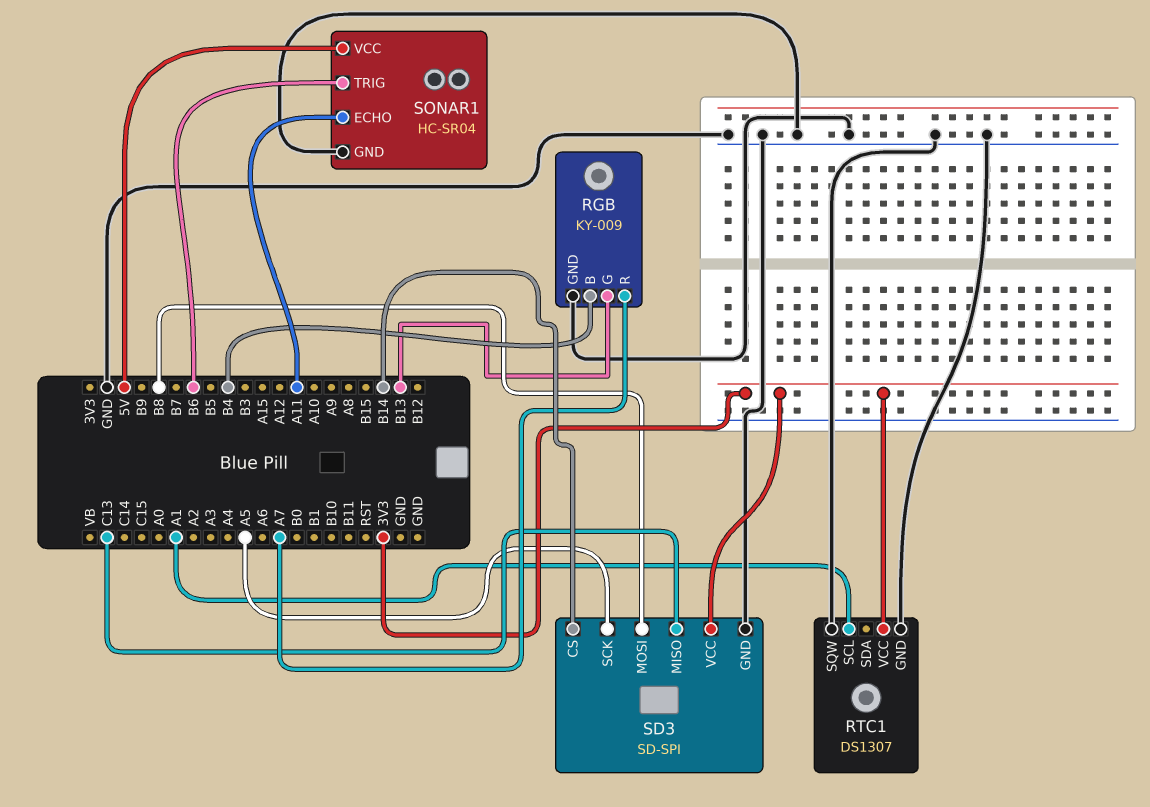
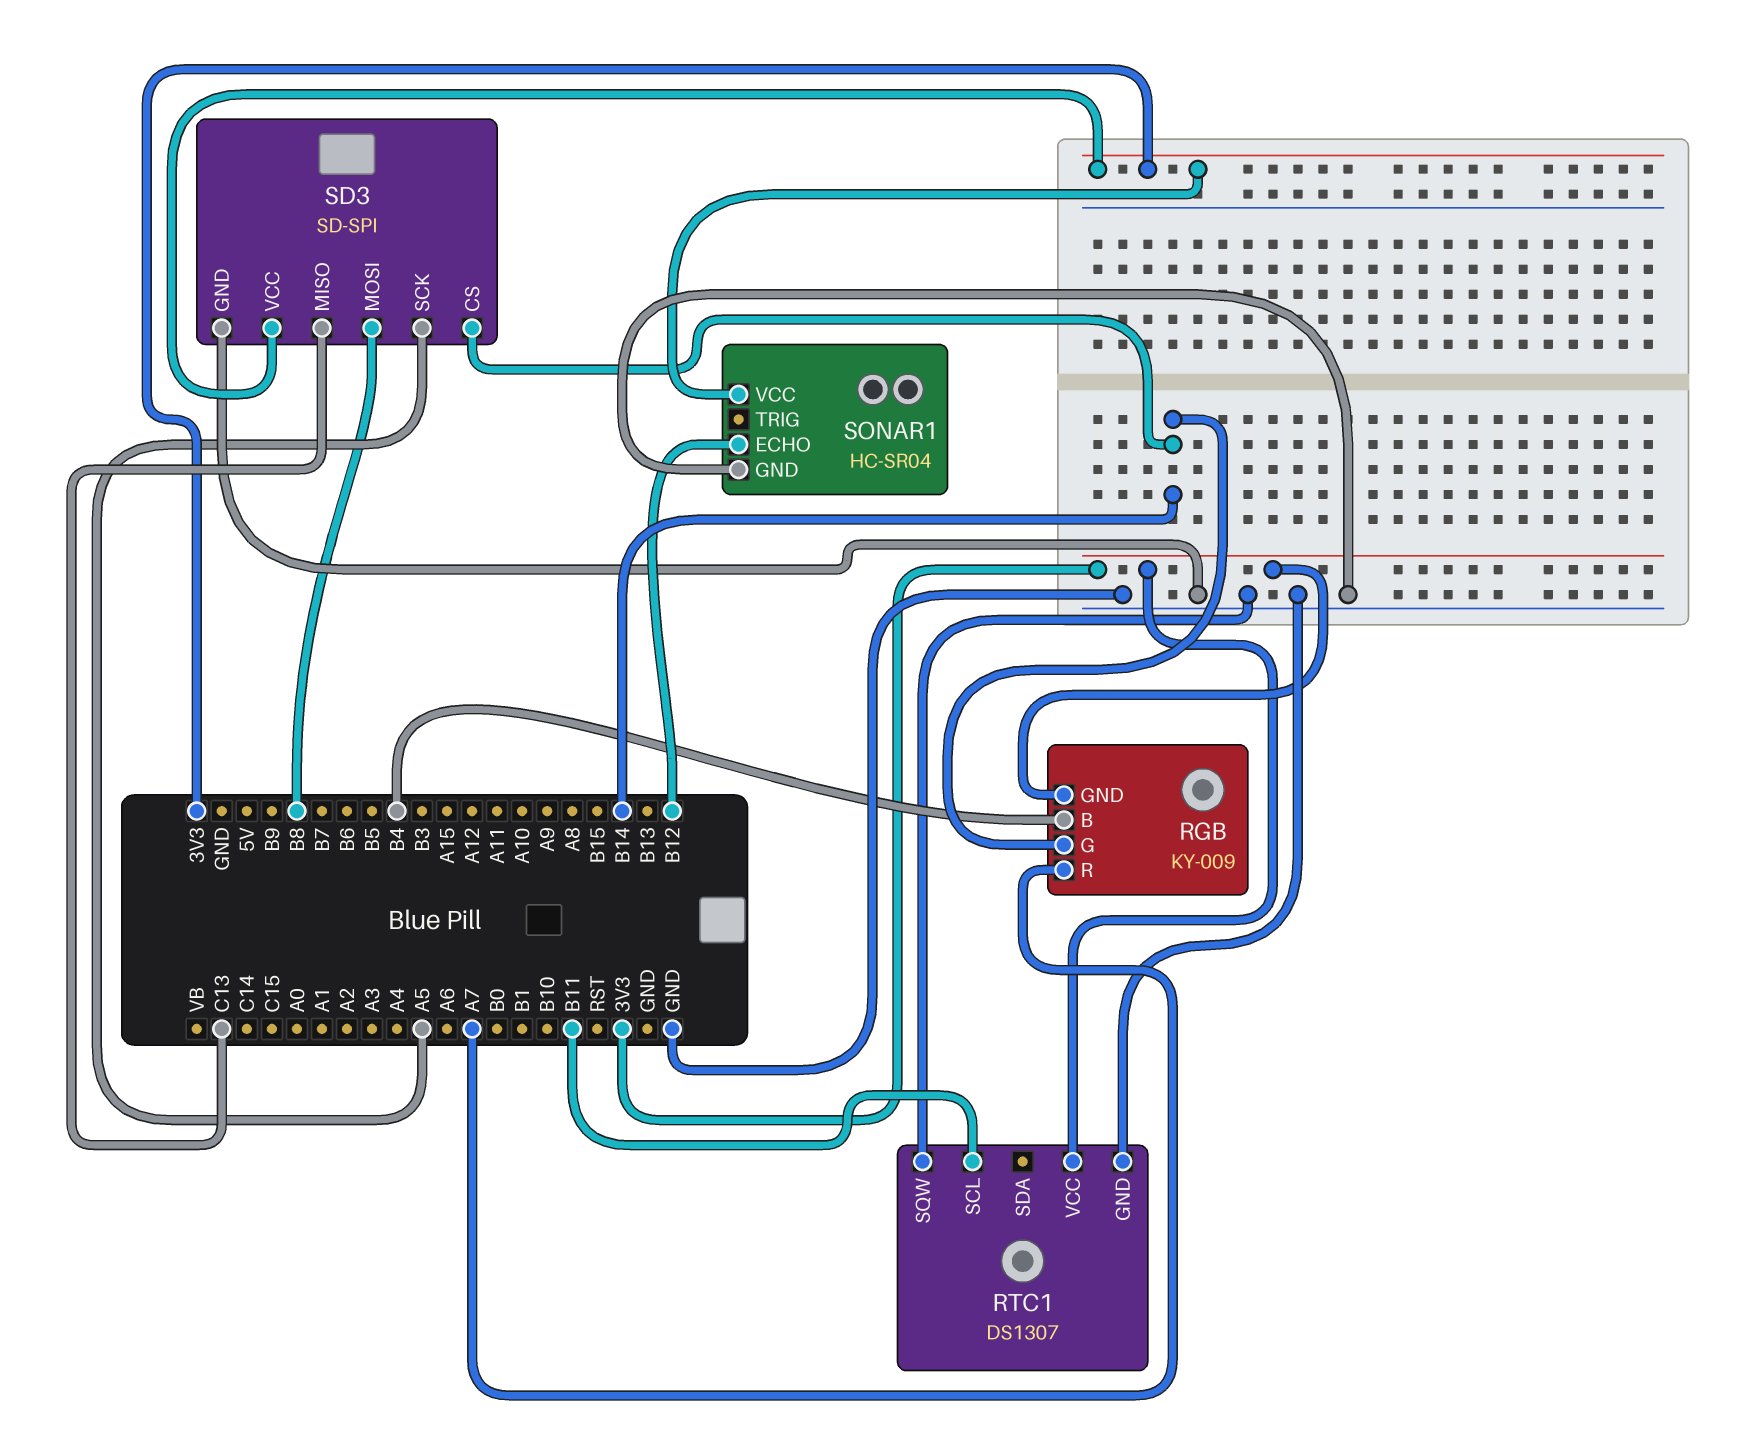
RGB pin G: B13 -> B14
RGB pin GND: GND -> 3V3
RTC1 pin SCL: A1 -> B11
SONAR1 pin ECHO: A11 -> B12
SONAR1 pin TRIG: B6 -> none
SONAR1 pin VCC: 5V -> 3V3

